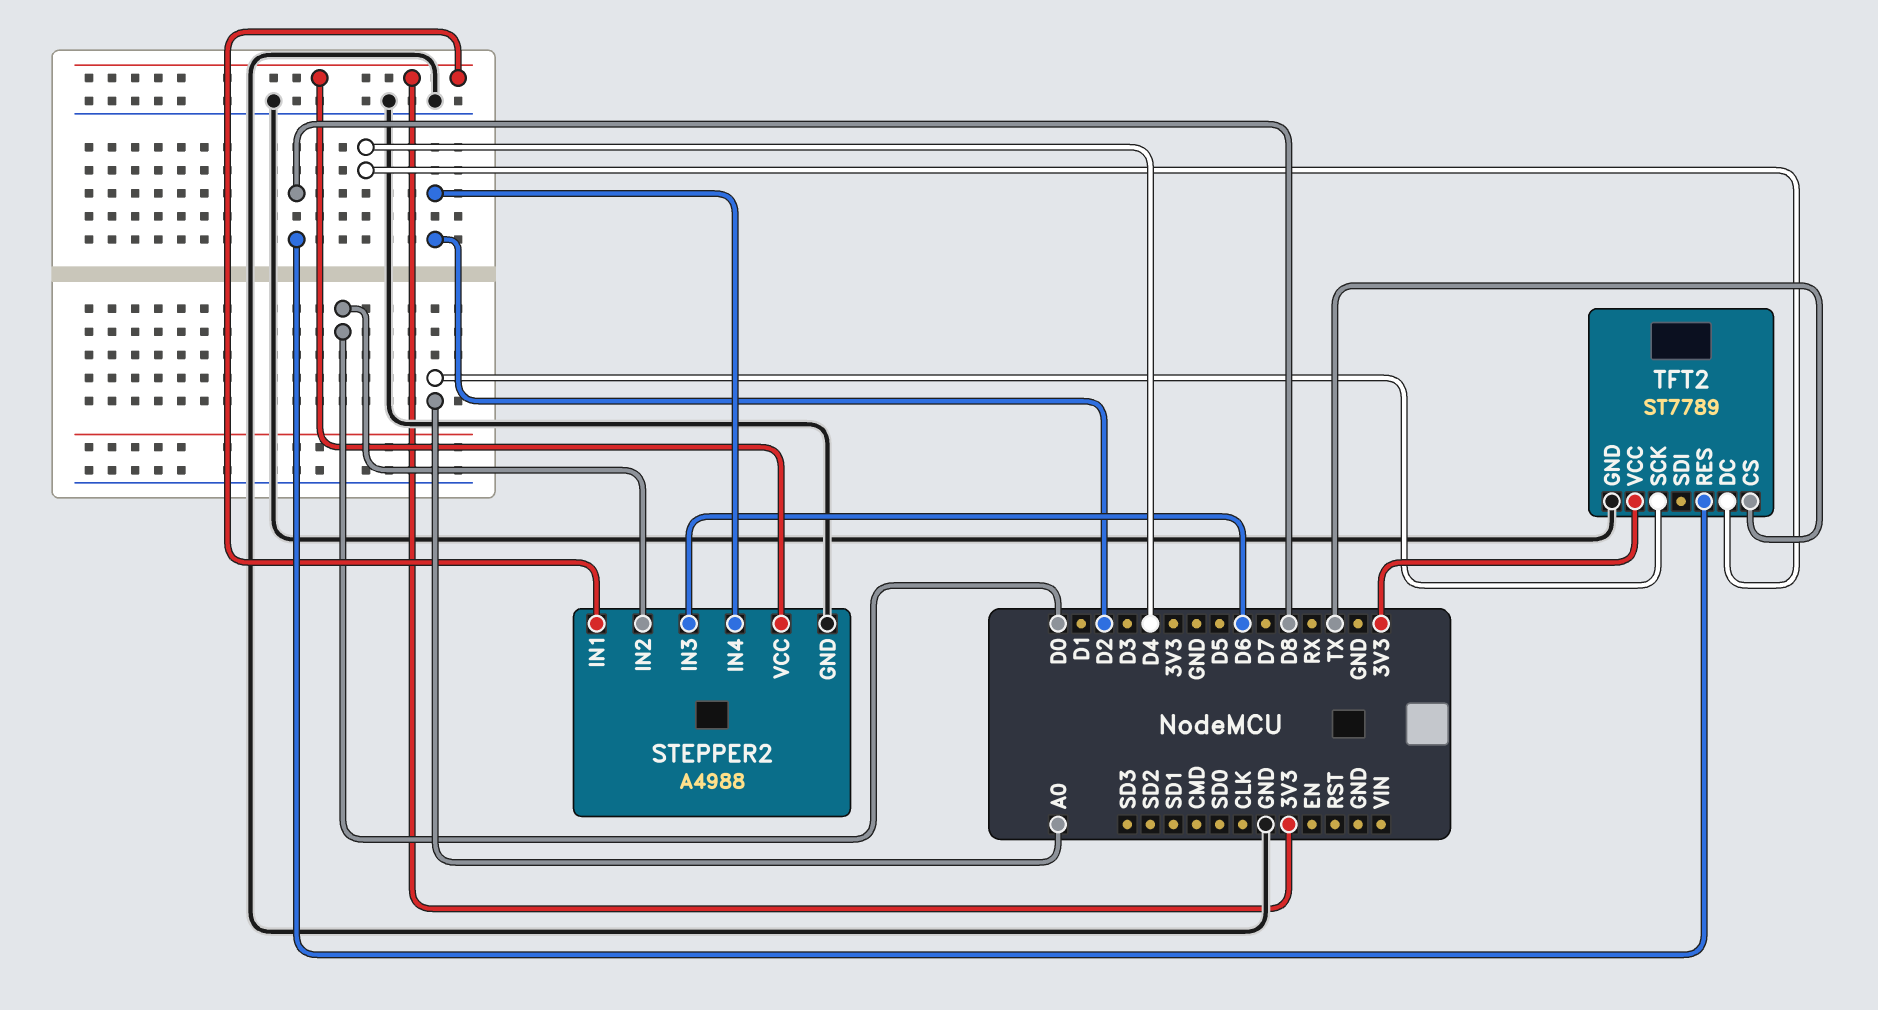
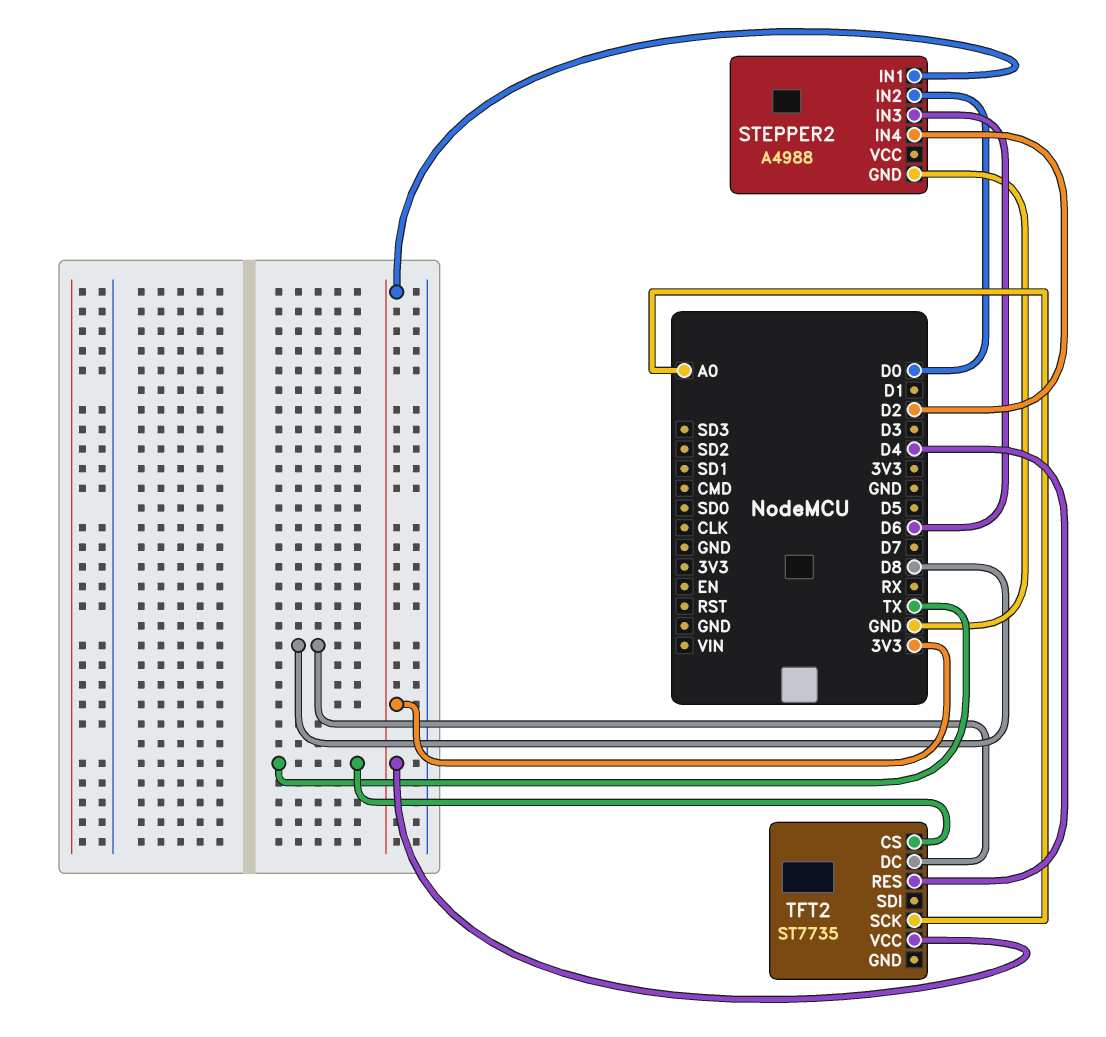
STEPPER2 pin VCC: 3V3 -> none
TFT2: ST7789 -> ST7735
TFT2 pin DC: D4 -> D8
TFT2 pin GND: GND -> none
TFT2 pin RES: D8 -> D4

